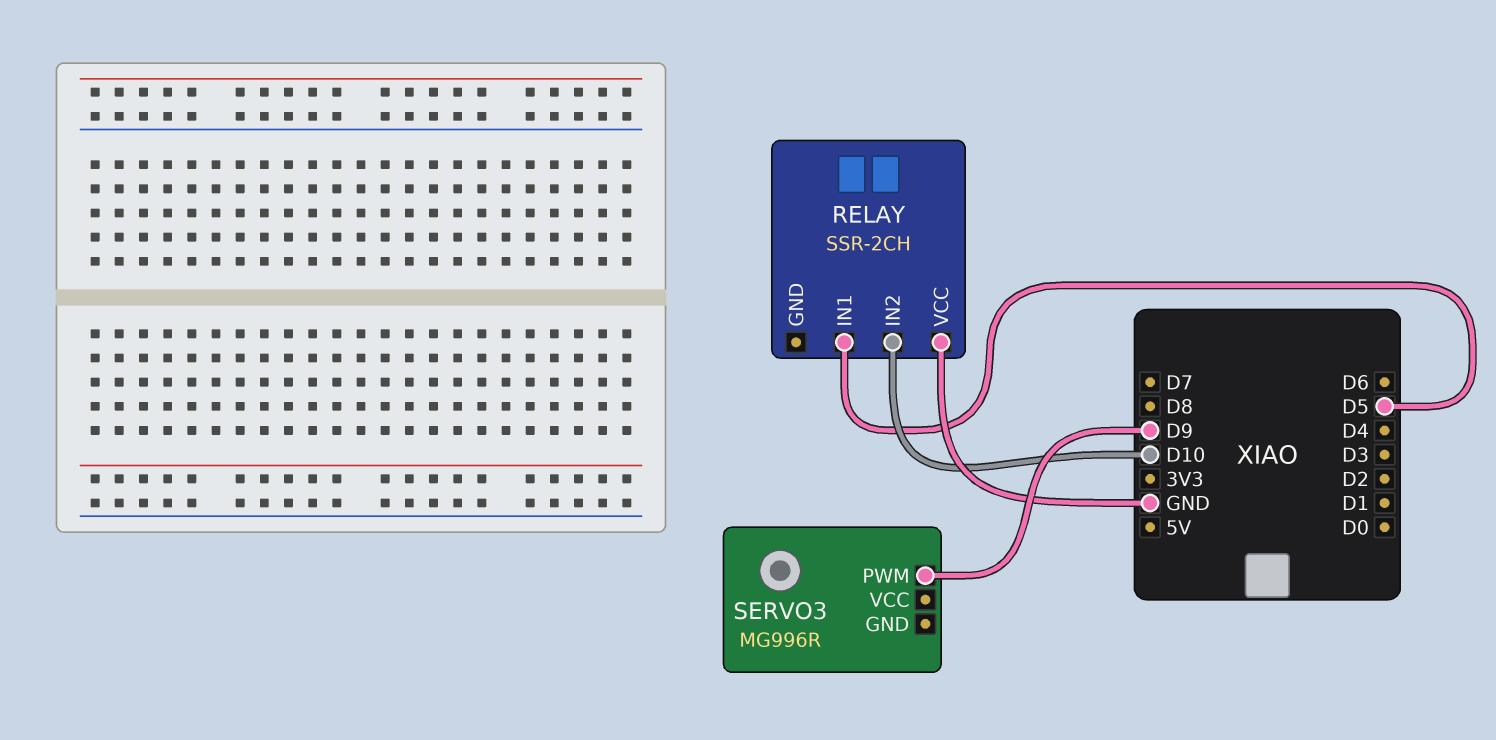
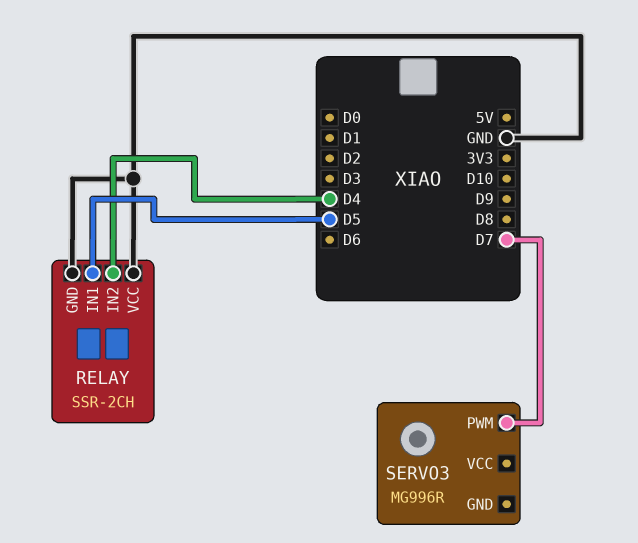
RELAY pin GND: none -> GND
RELAY pin IN2: D10 -> D4
SERVO3 pin PWM: D9 -> D7

